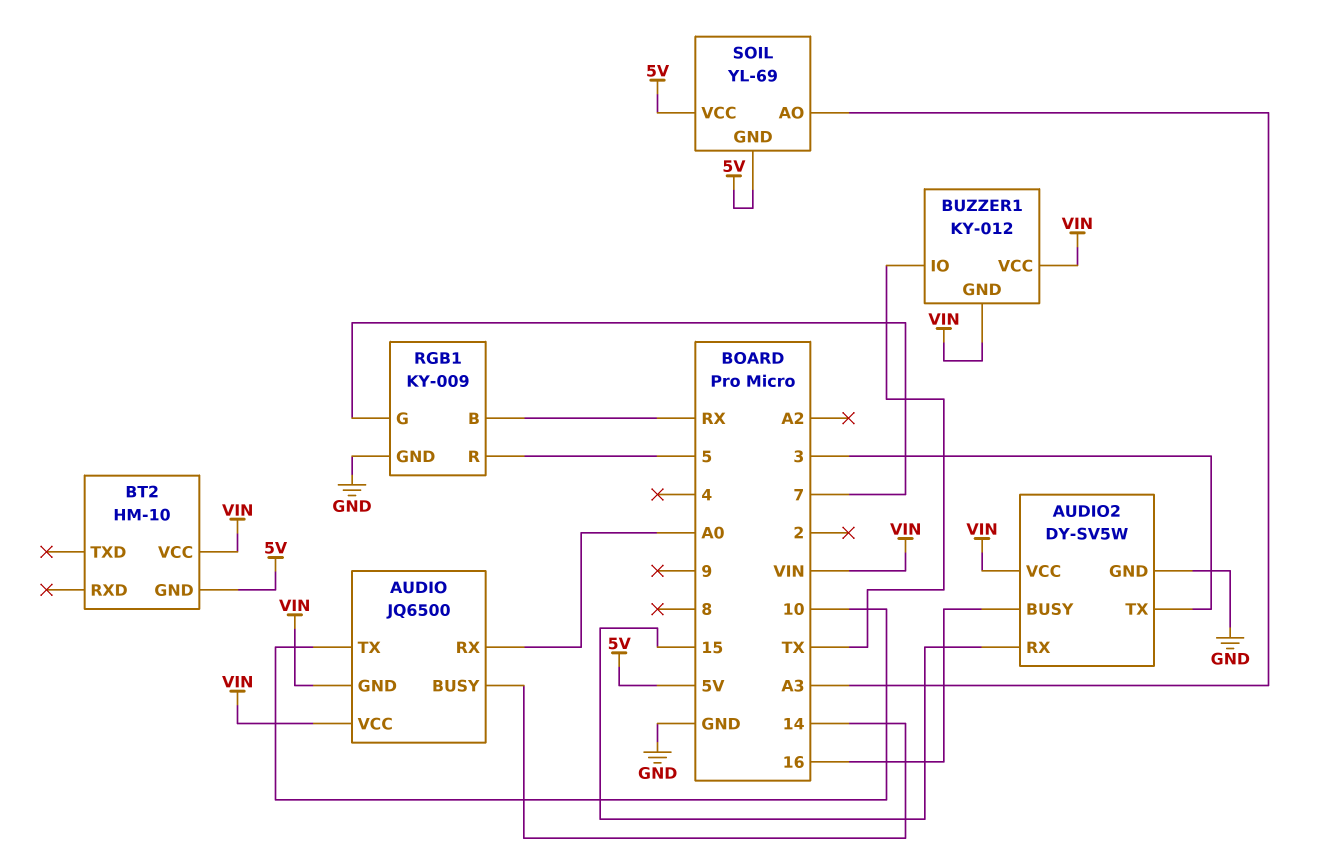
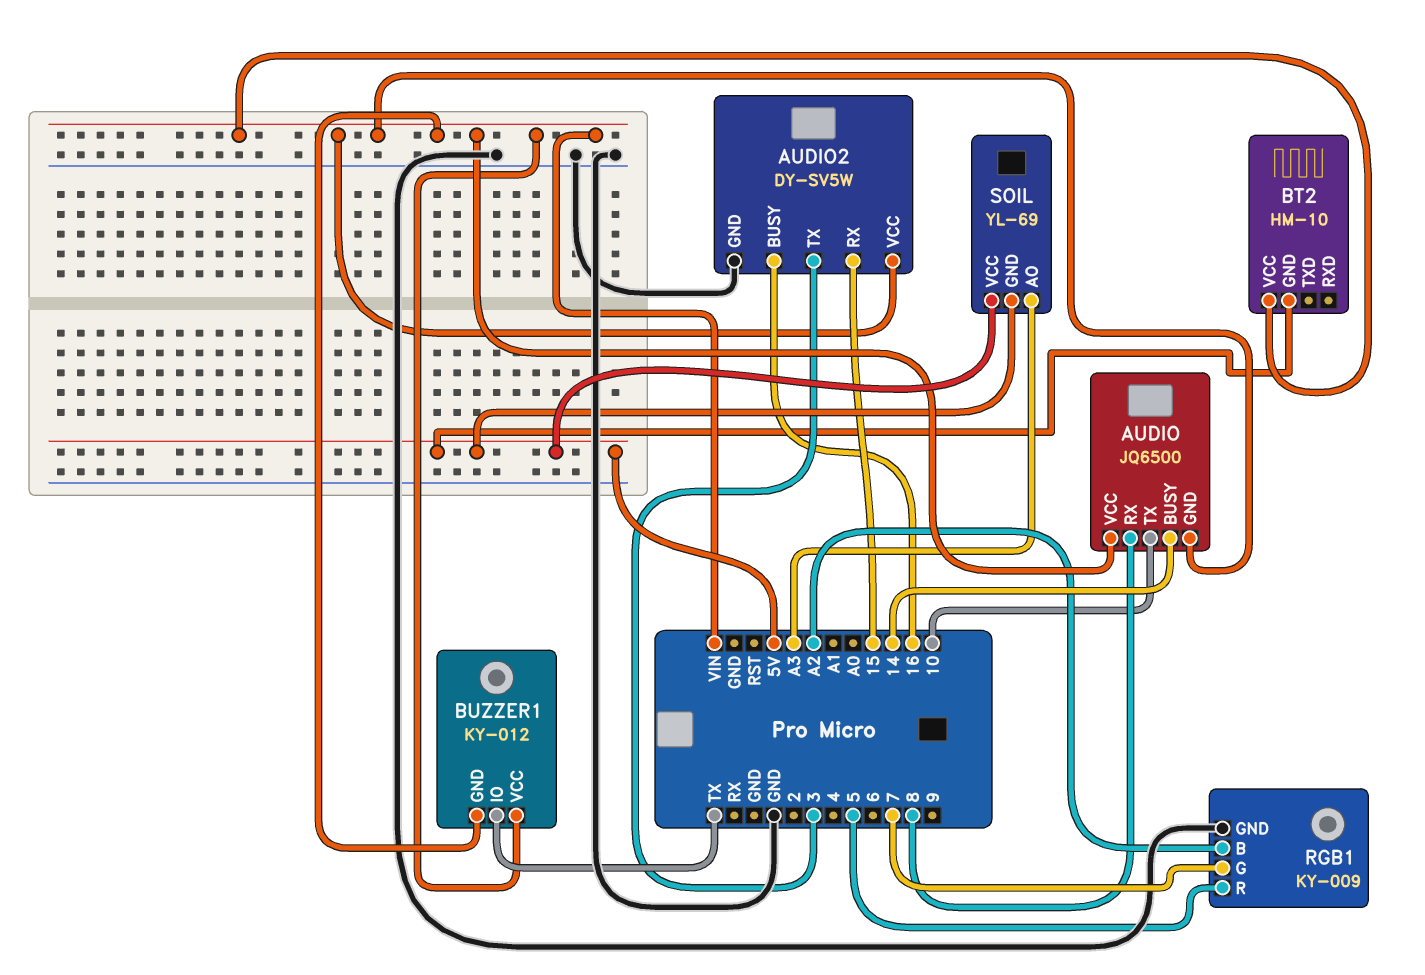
AUDIO pin RX: A0 -> 8
RGB1 pin B: RX -> A2

